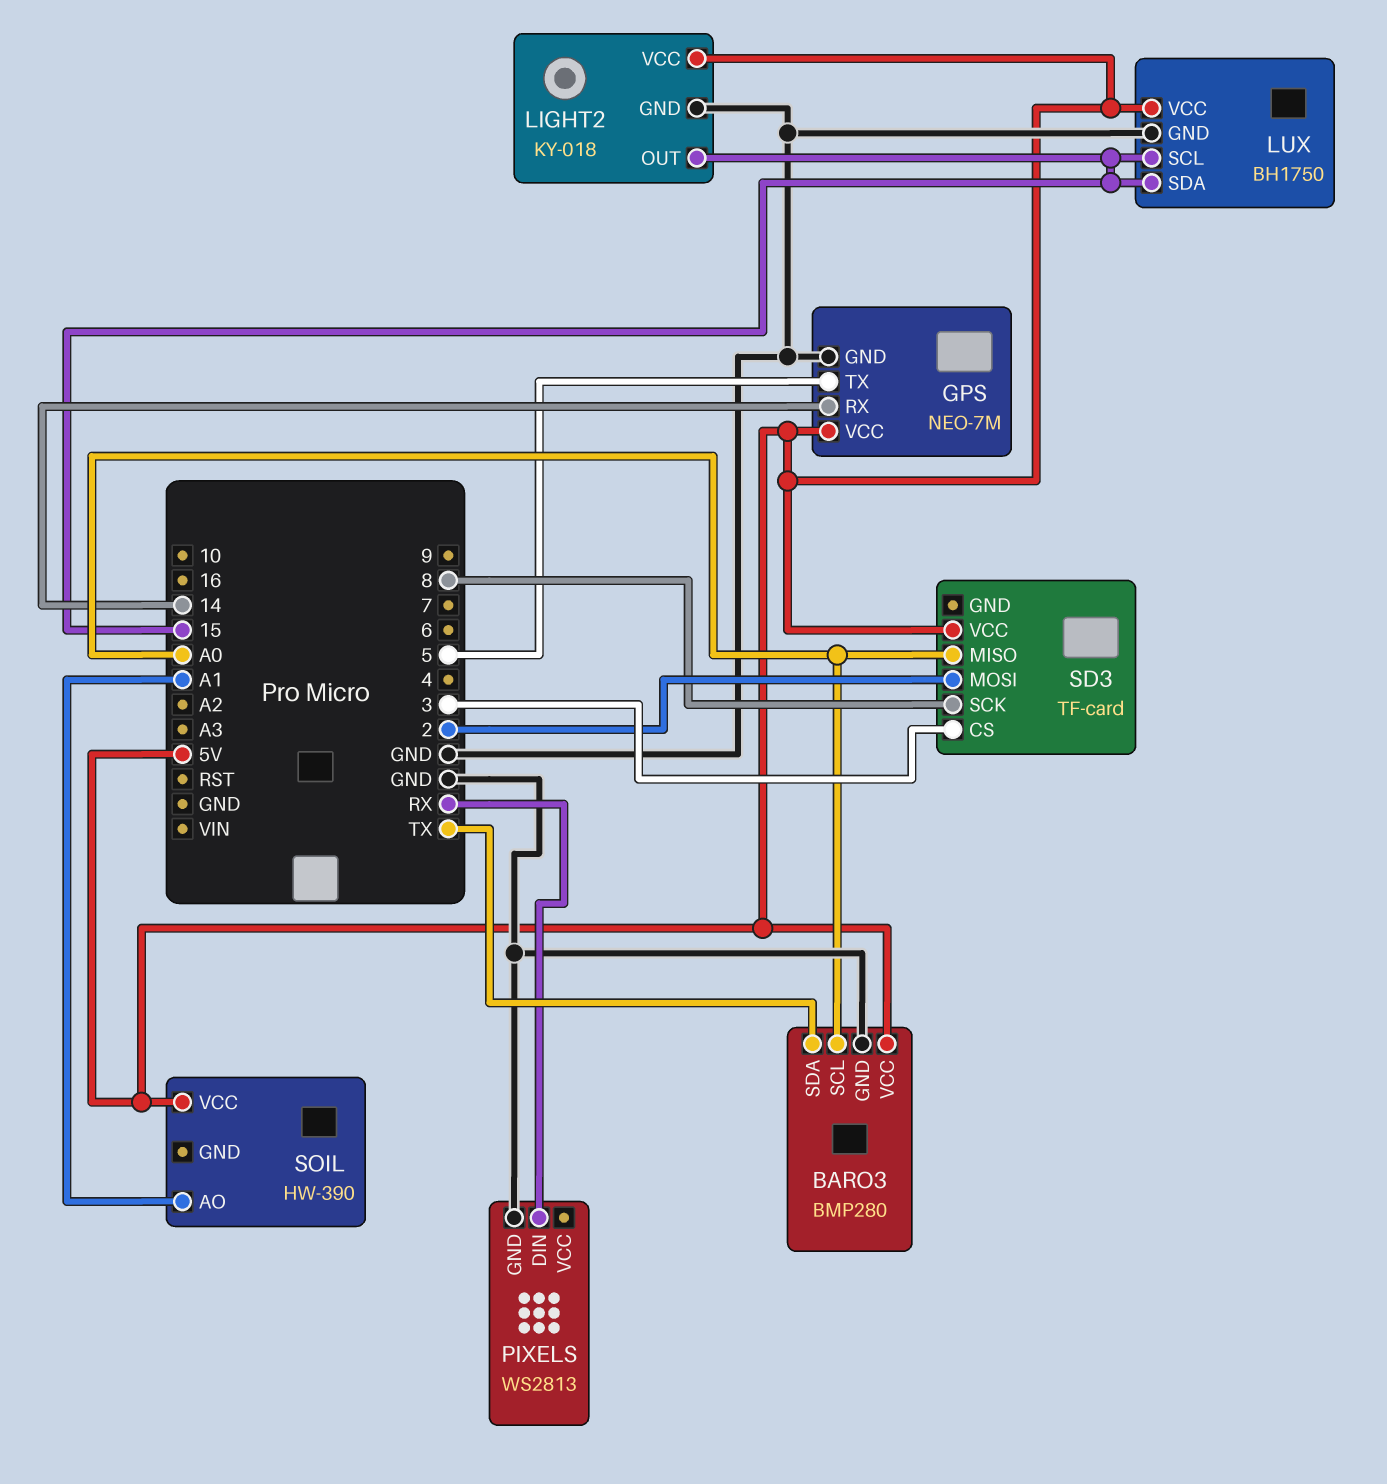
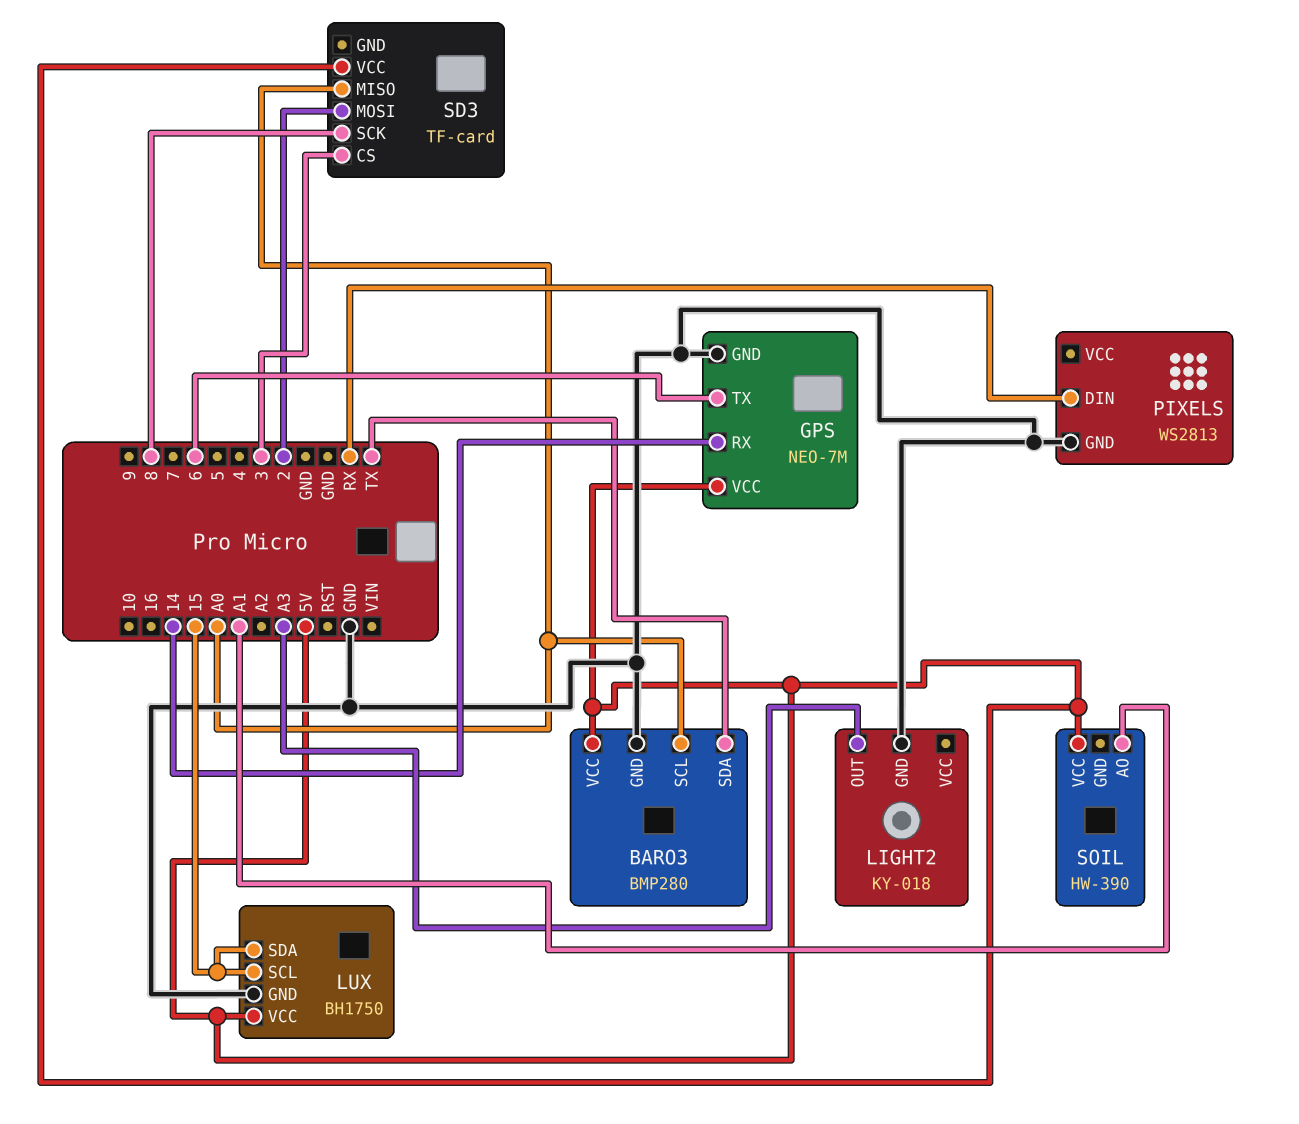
GPS pin TX: 5 -> 6
LIGHT2 pin OUT: 15 -> A3
LIGHT2 pin VCC: 5V -> none

